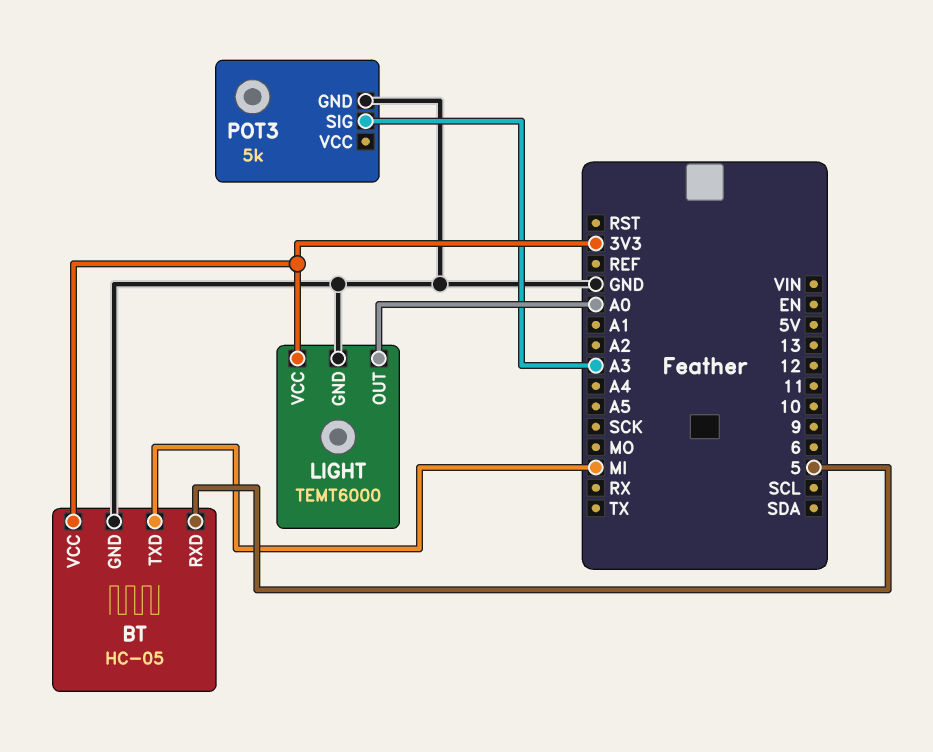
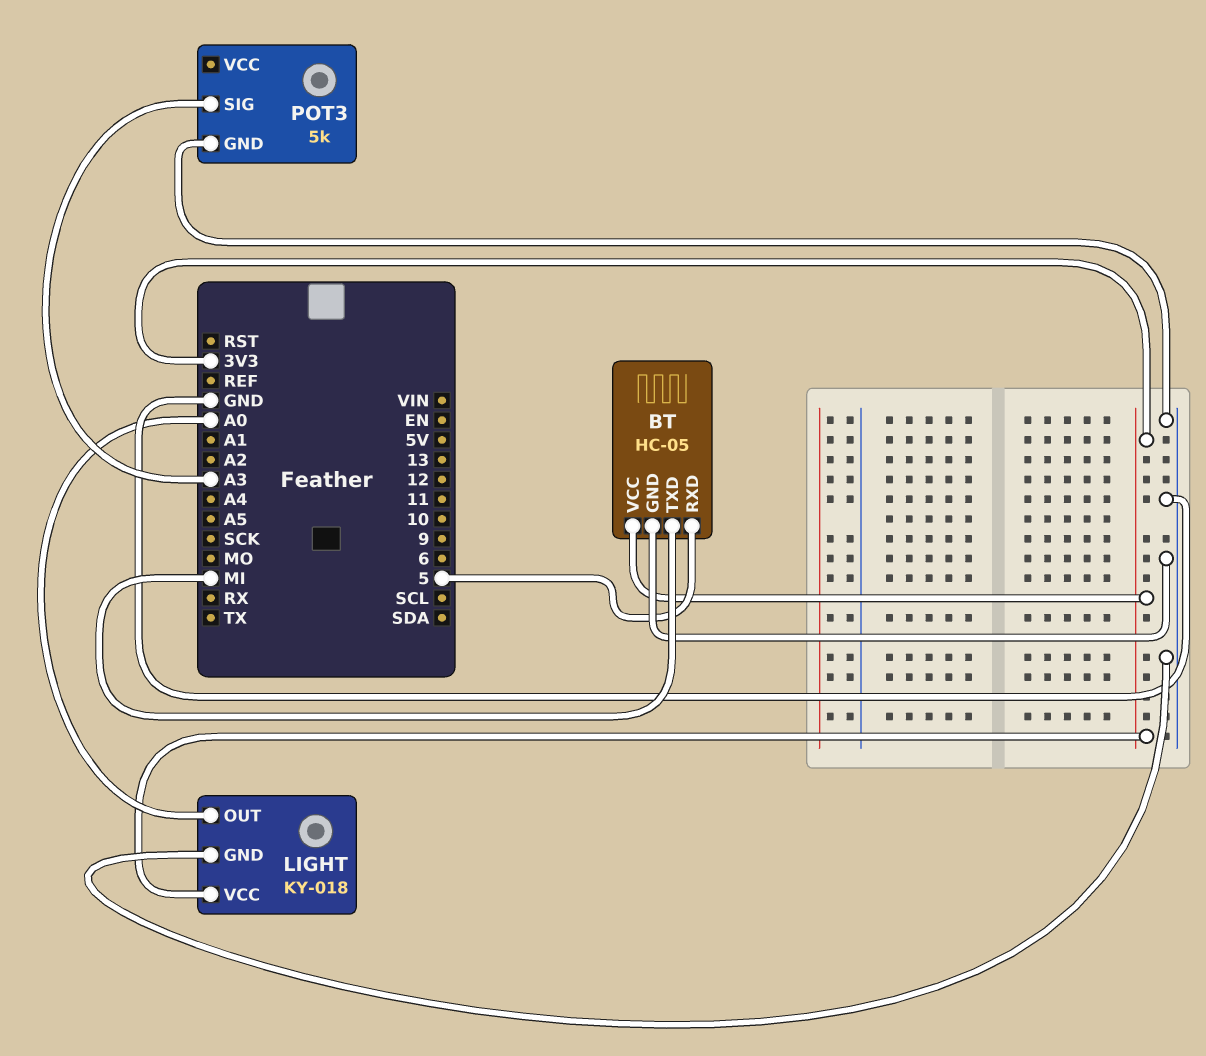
LIGHT: TEMT6000 -> KY-018

